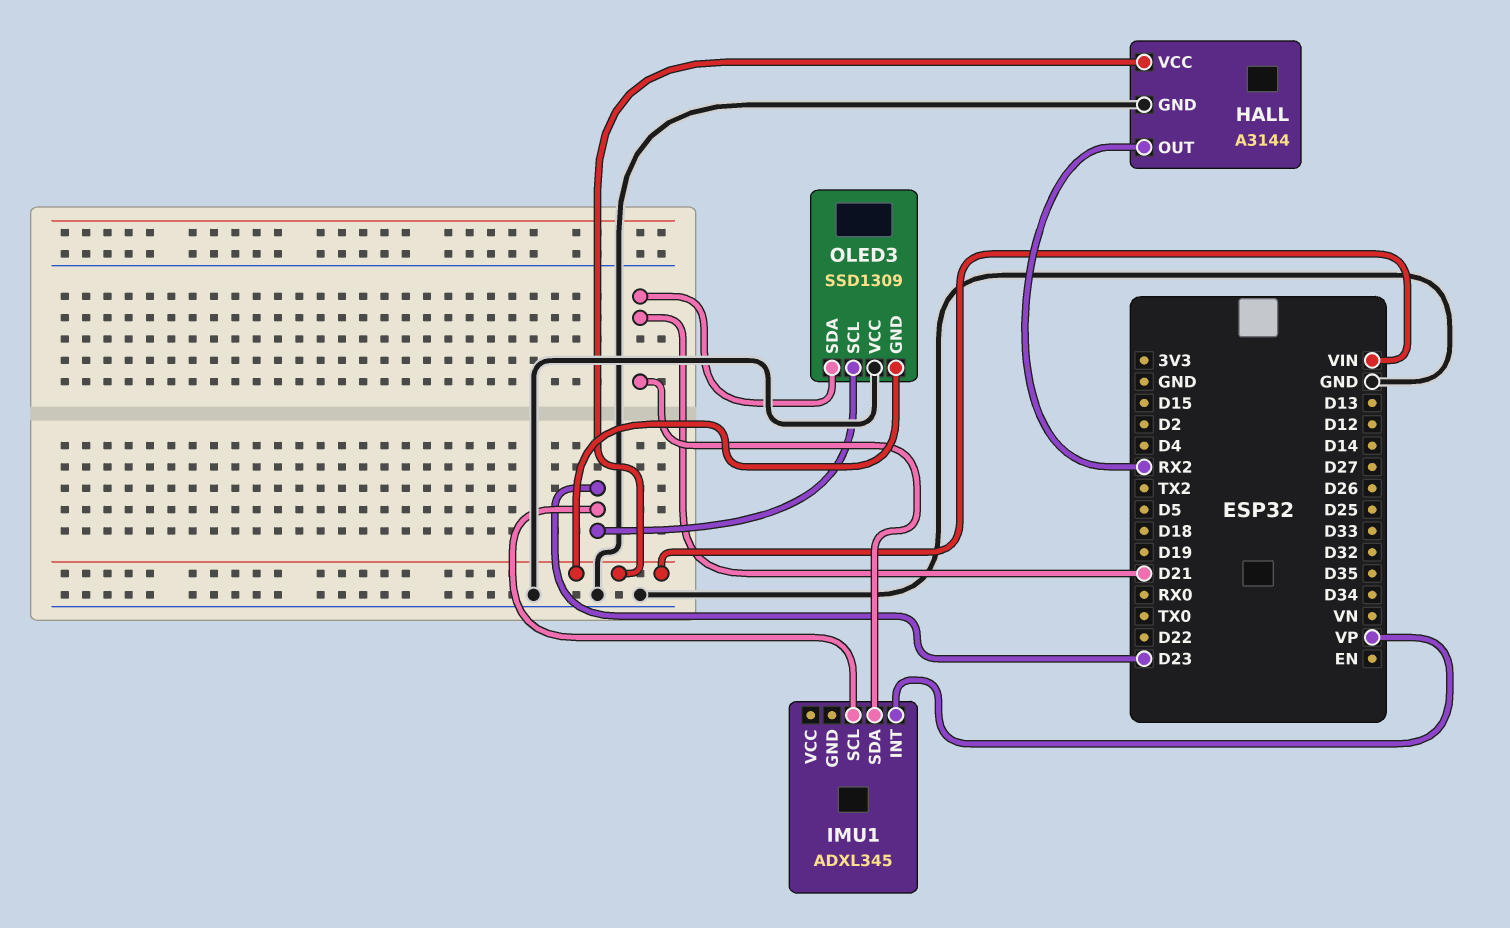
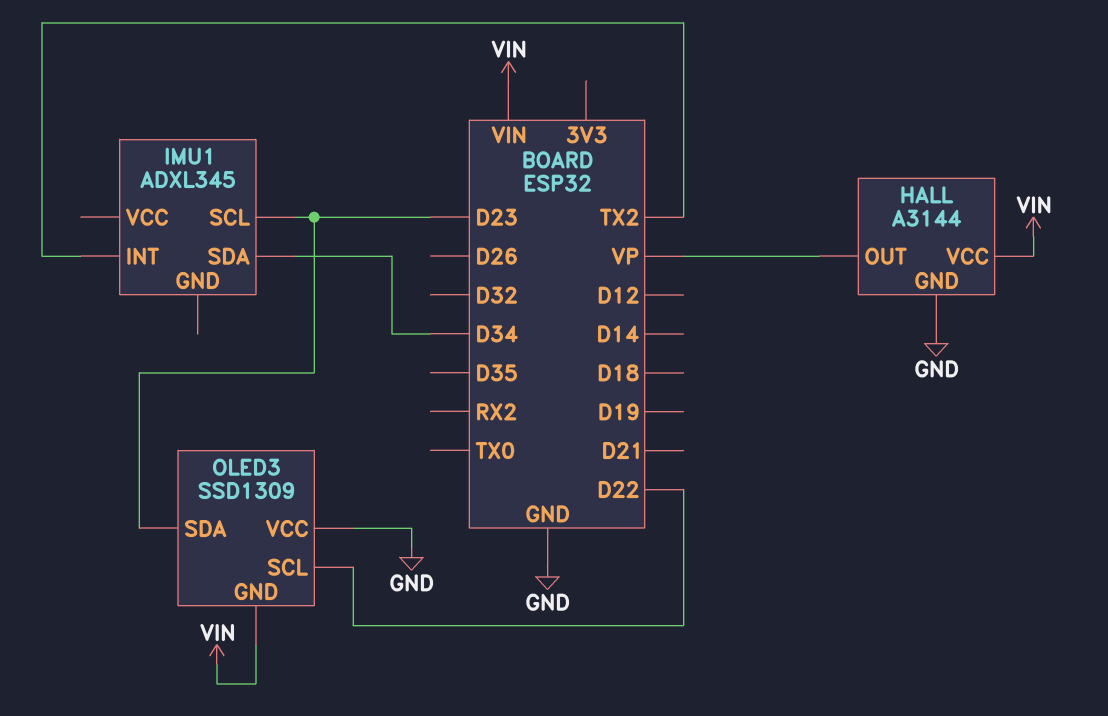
HALL pin OUT: RX2 -> VP
IMU1 pin INT: VP -> TX2
IMU1 pin SDA: D21 -> D34
OLED3 pin SCL: D23 -> D22
OLED3 pin SDA: D21 -> D23

